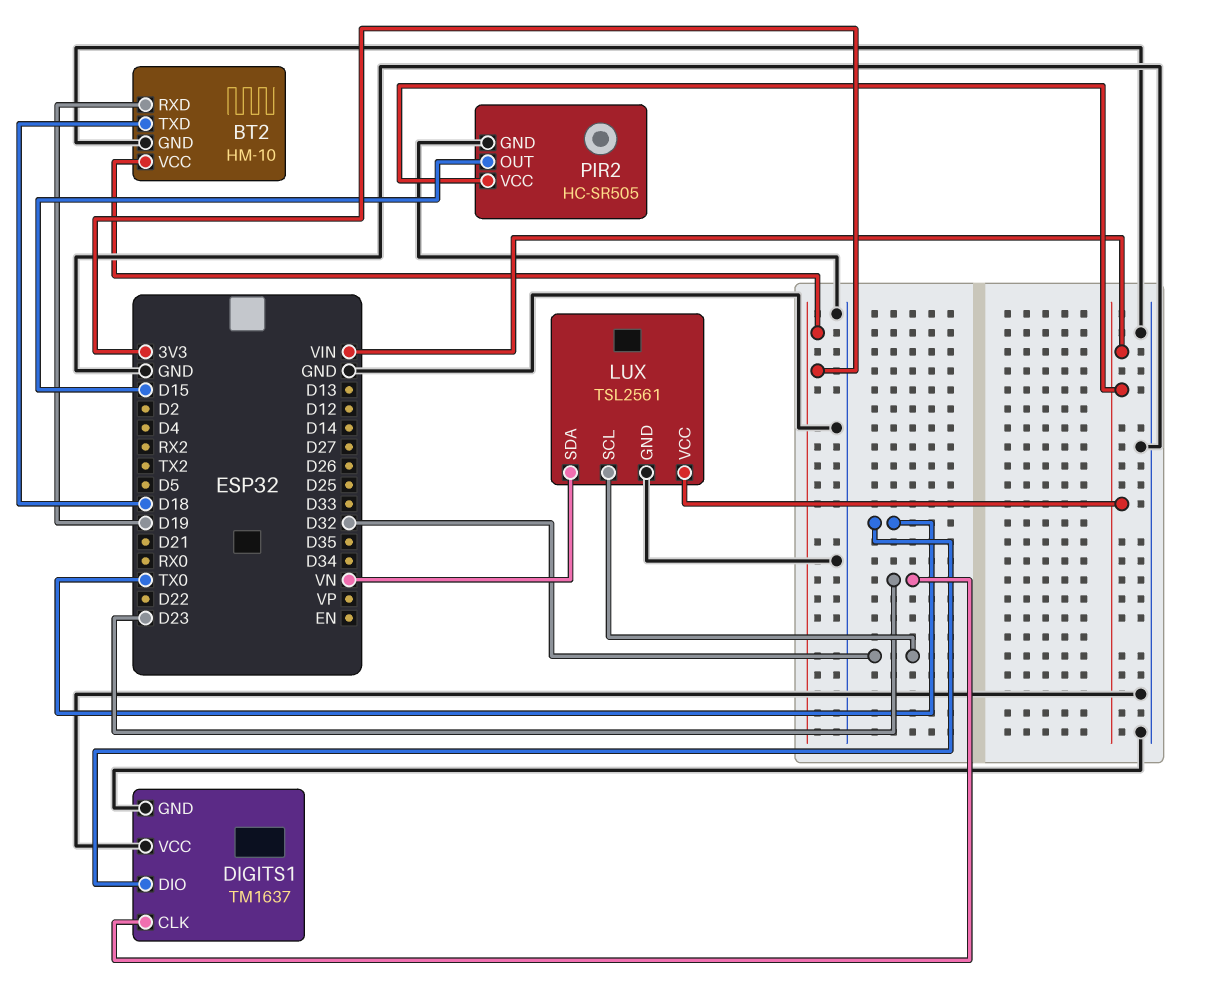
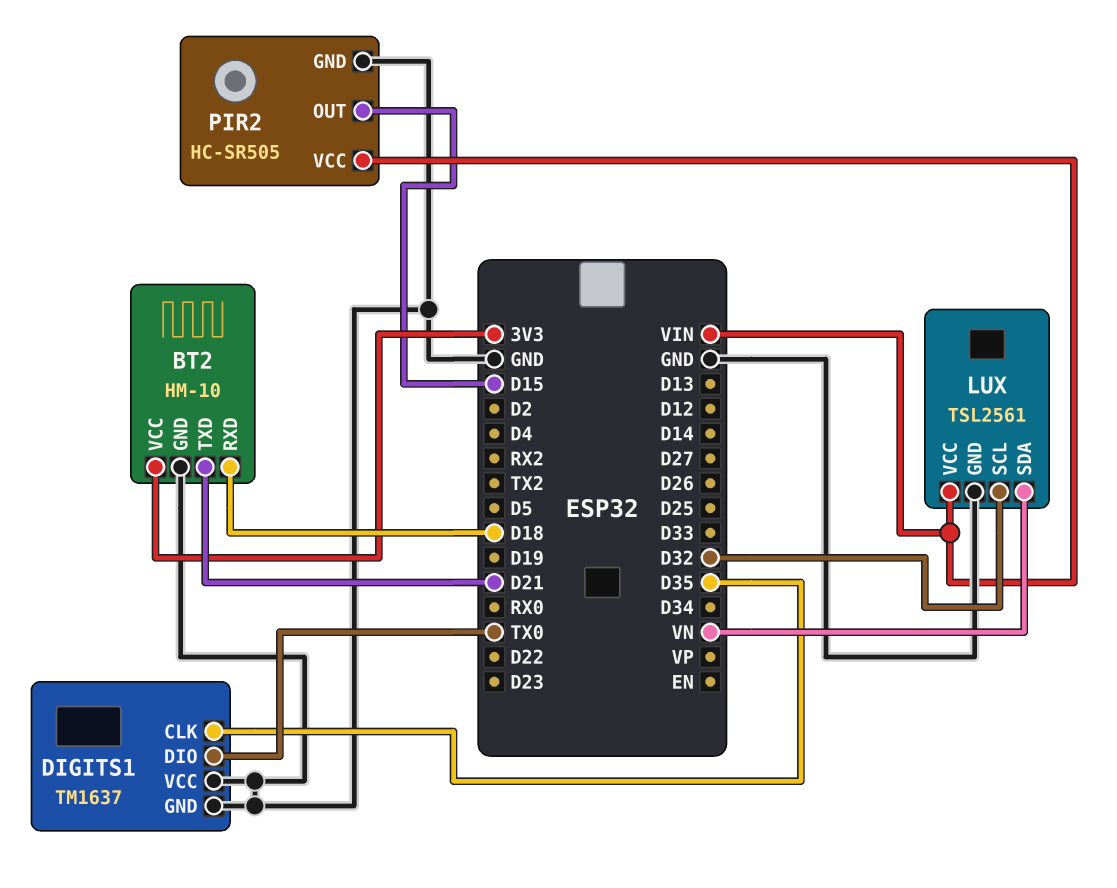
BT2 pin RXD: D19 -> D18
BT2 pin TXD: D18 -> D21
DIGITS1 pin CLK: D23 -> D35

